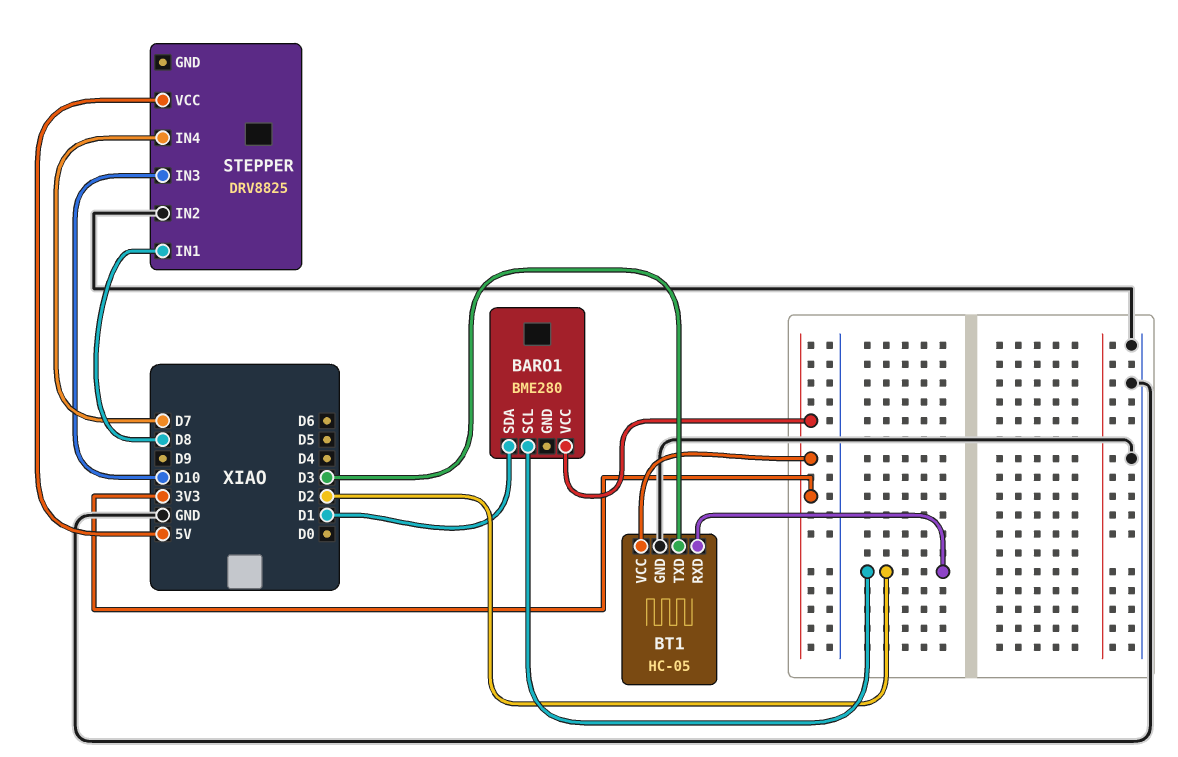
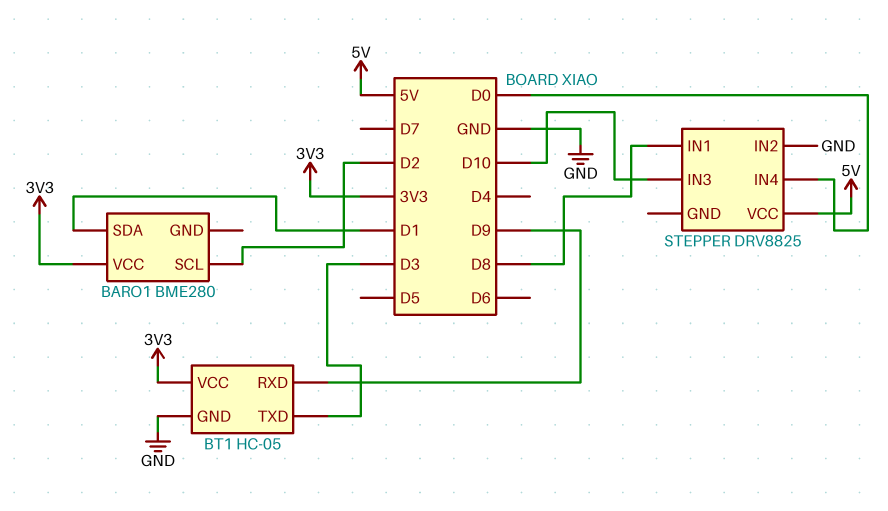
BT1 pin RXD: D2 -> D9
STEPPER pin IN4: D7 -> D0

